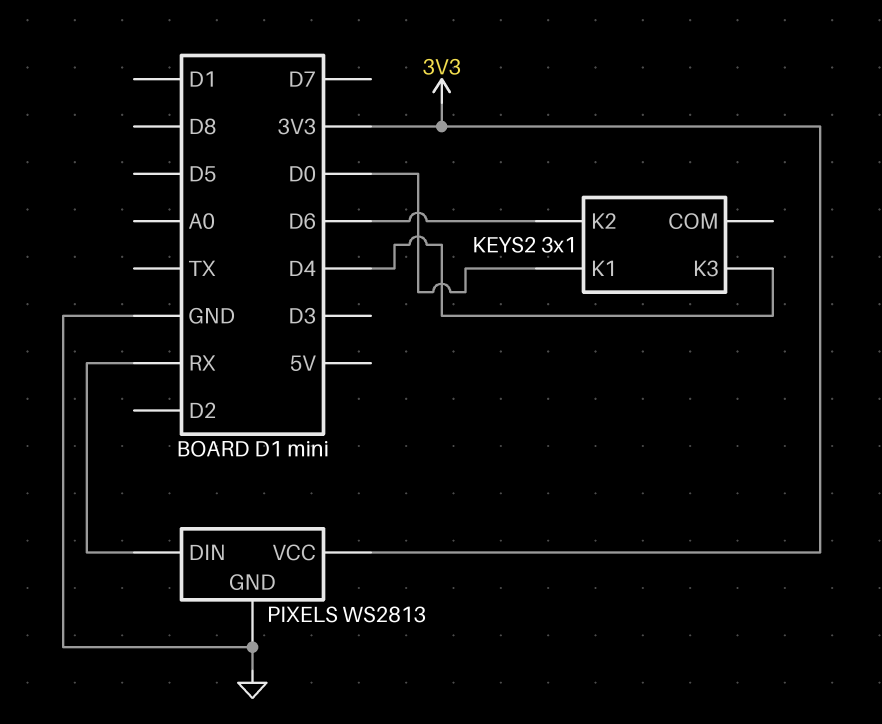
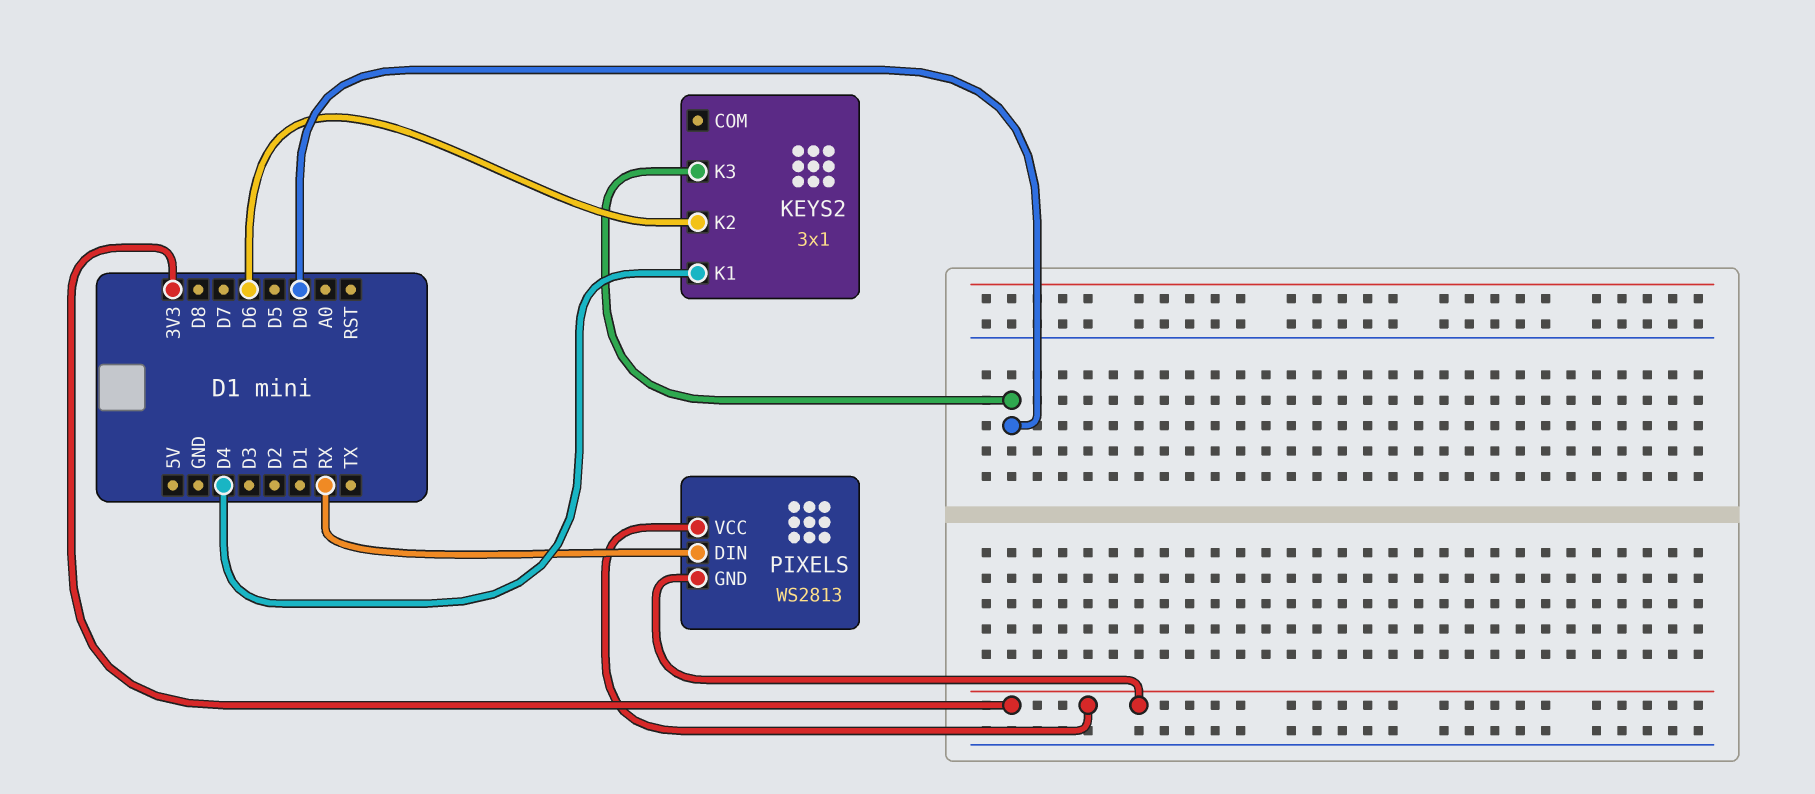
KEYS2 pin K1: D0 -> D4
KEYS2 pin K3: D4 -> D0
PIXELS pin GND: GND -> 3V3

